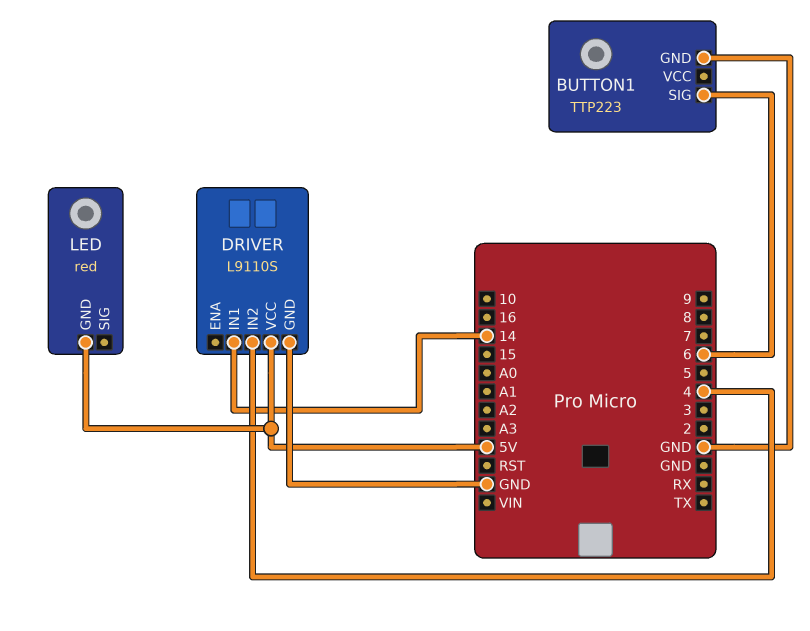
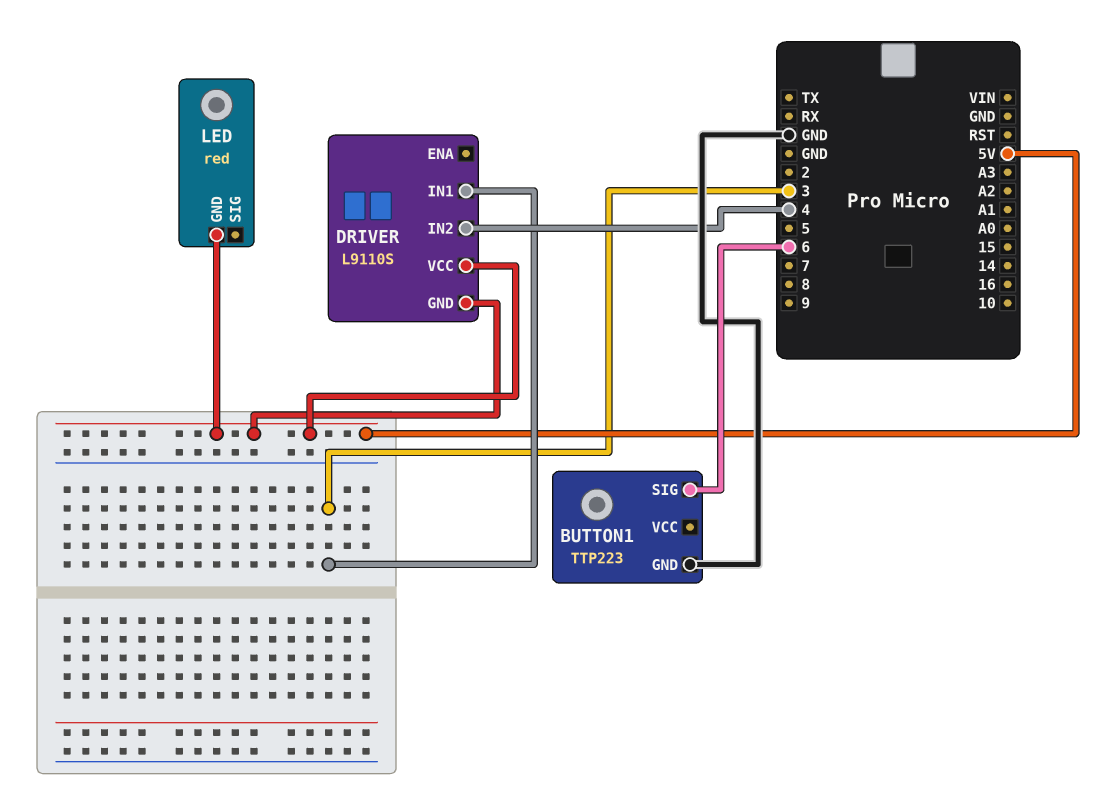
DRIVER pin GND: GND -> 5V
DRIVER pin IN1: 14 -> 3

